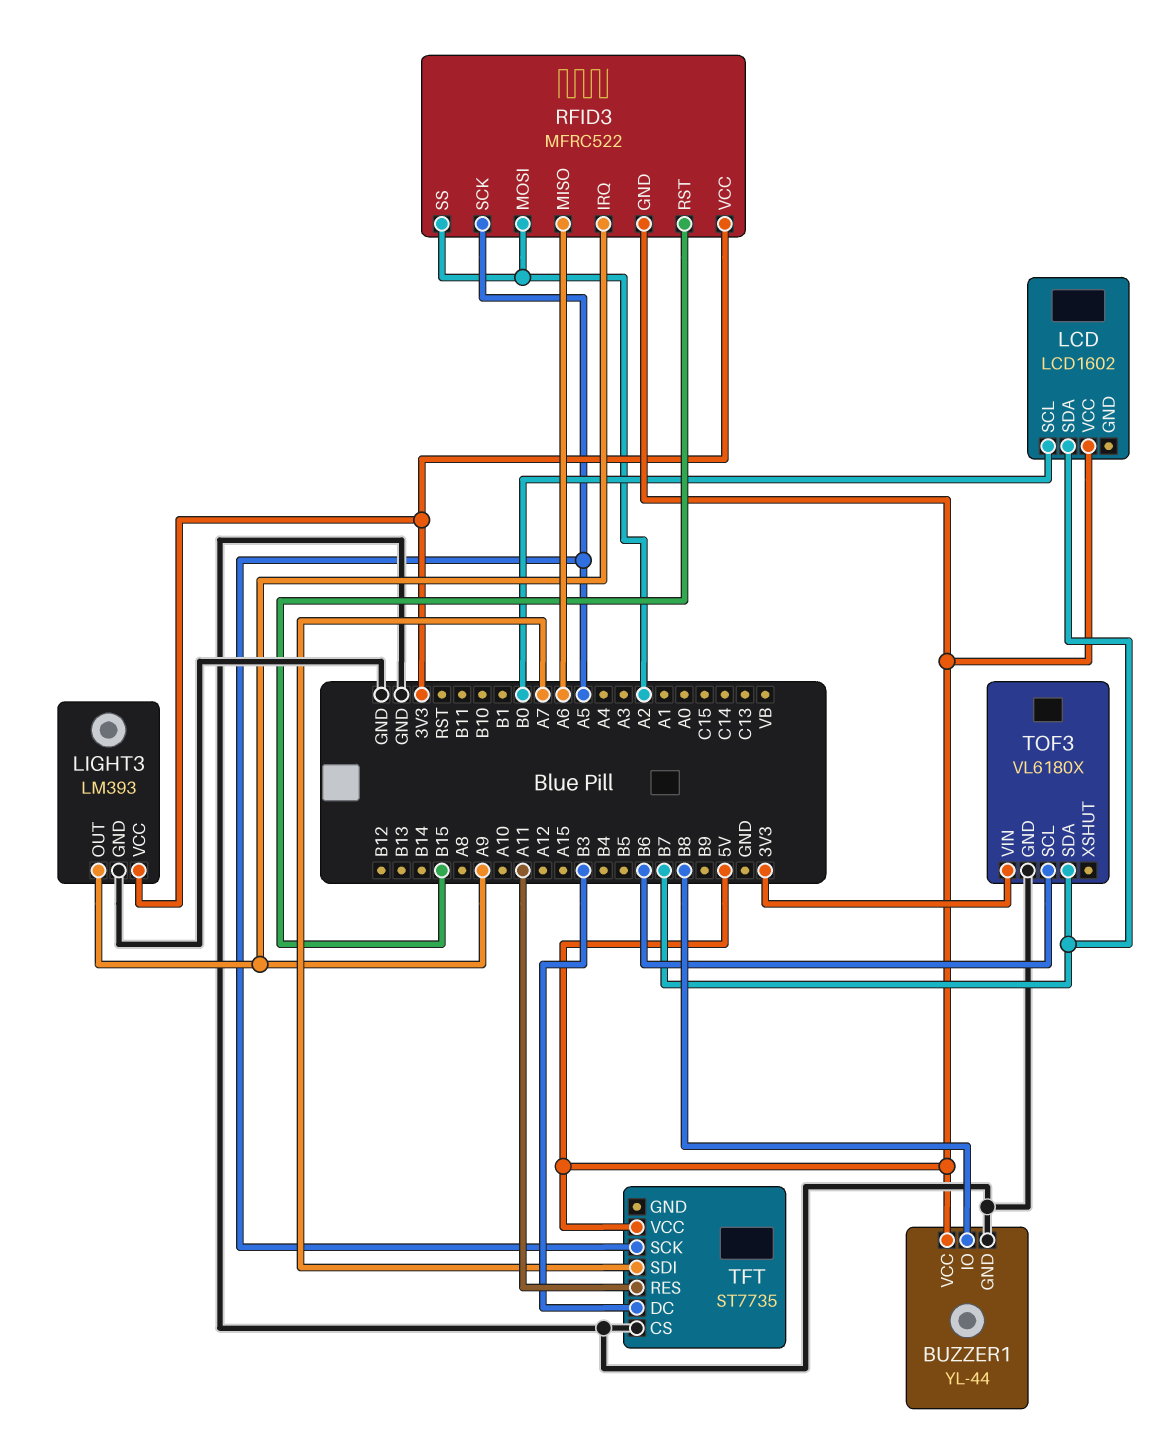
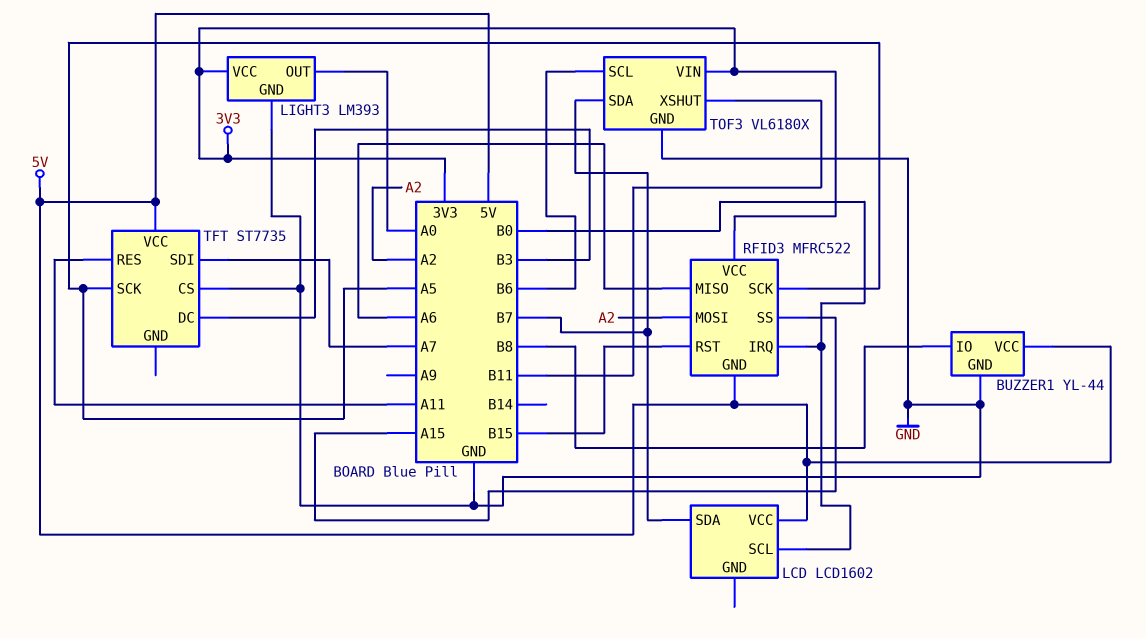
LIGHT3 pin OUT: A9 -> A0
RFID3 pin IRQ: A9 -> B0
RFID3 pin SS: A2 -> A15
TOF3 pin XSHUT: none -> B11

